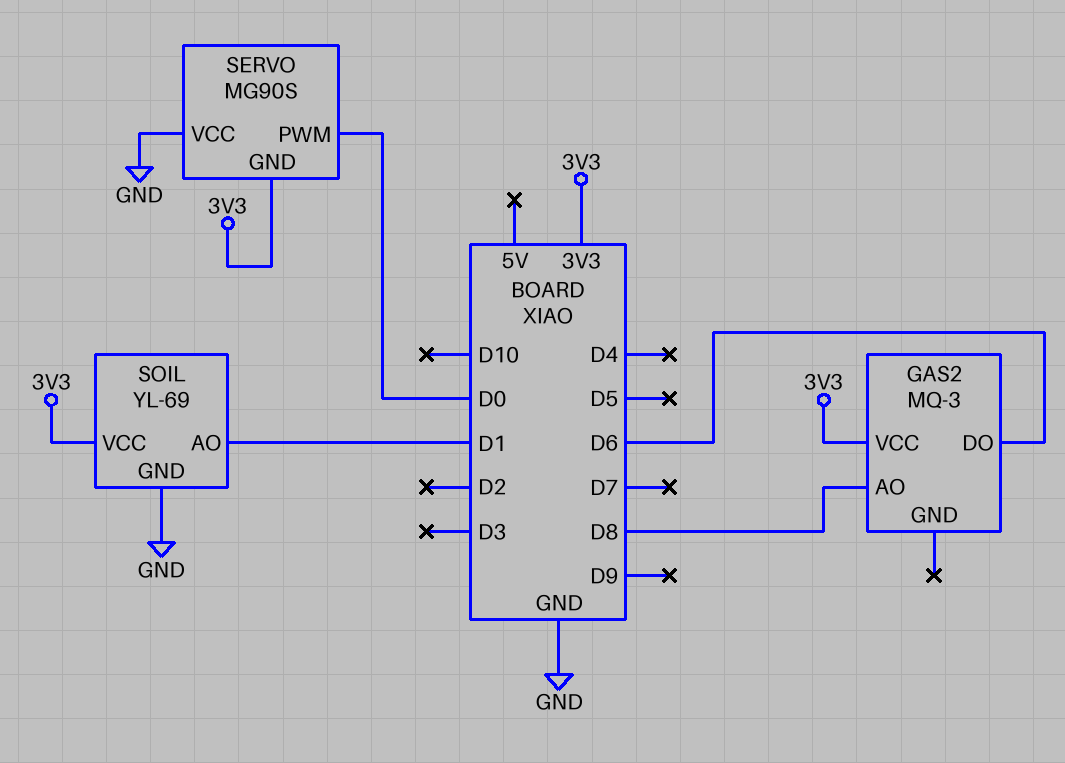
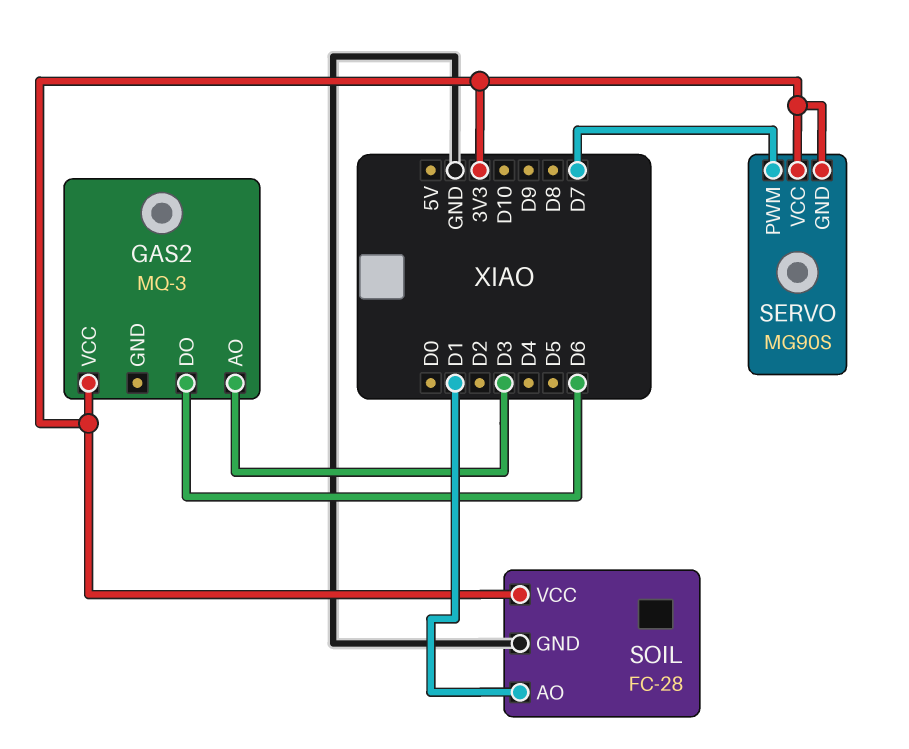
GAS2 pin AO: D8 -> D3
SERVO pin PWM: D0 -> D7
SERVO pin VCC: GND -> 3V3
SOIL: YL-69 -> FC-28

